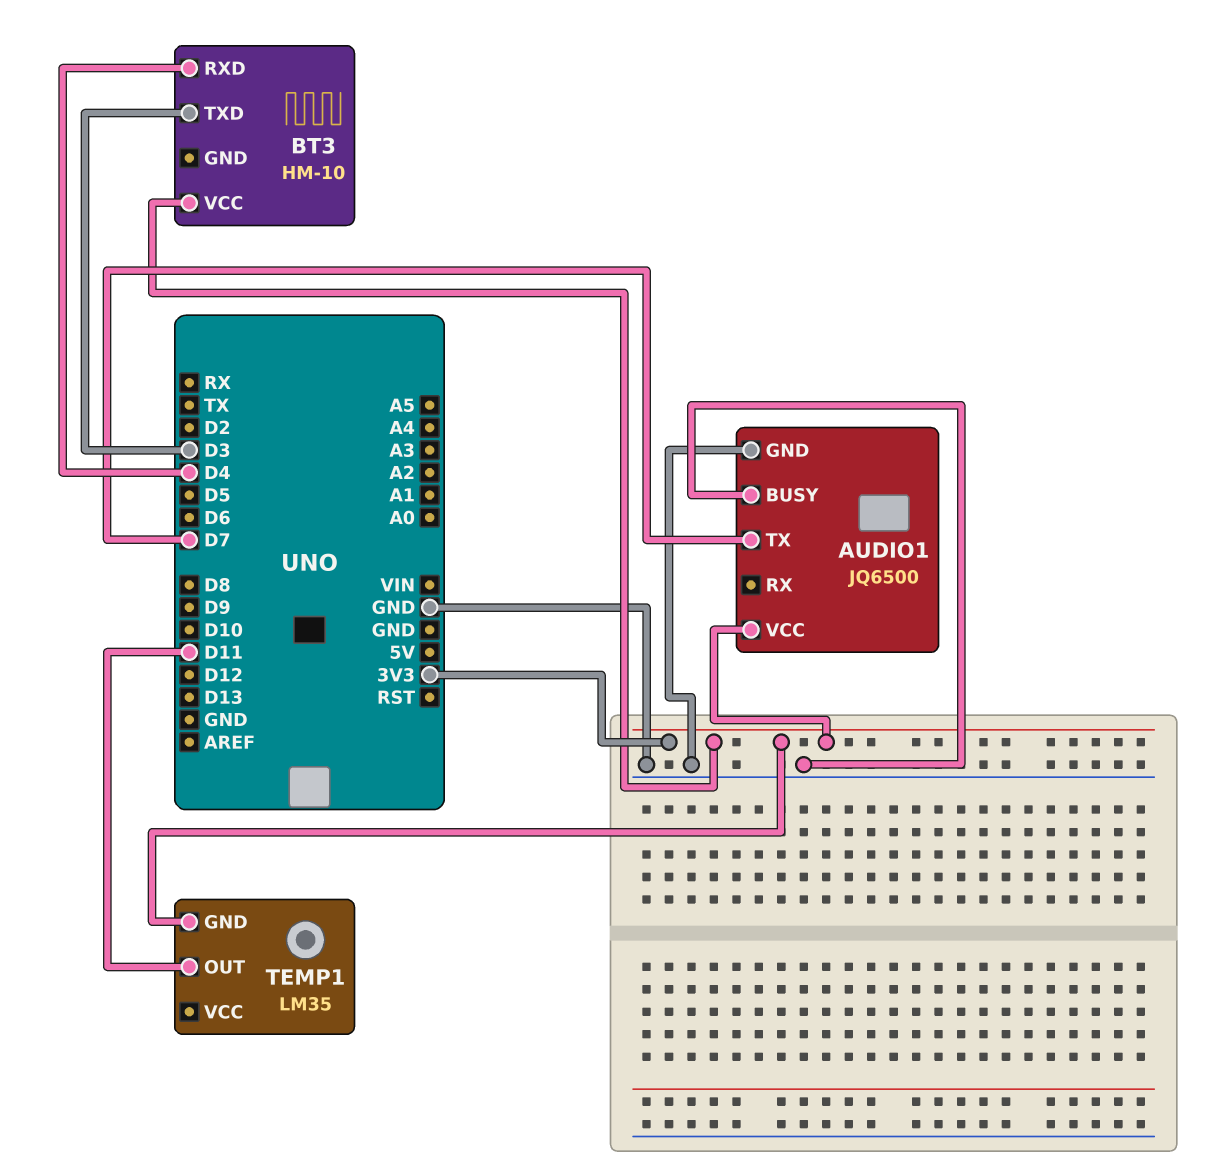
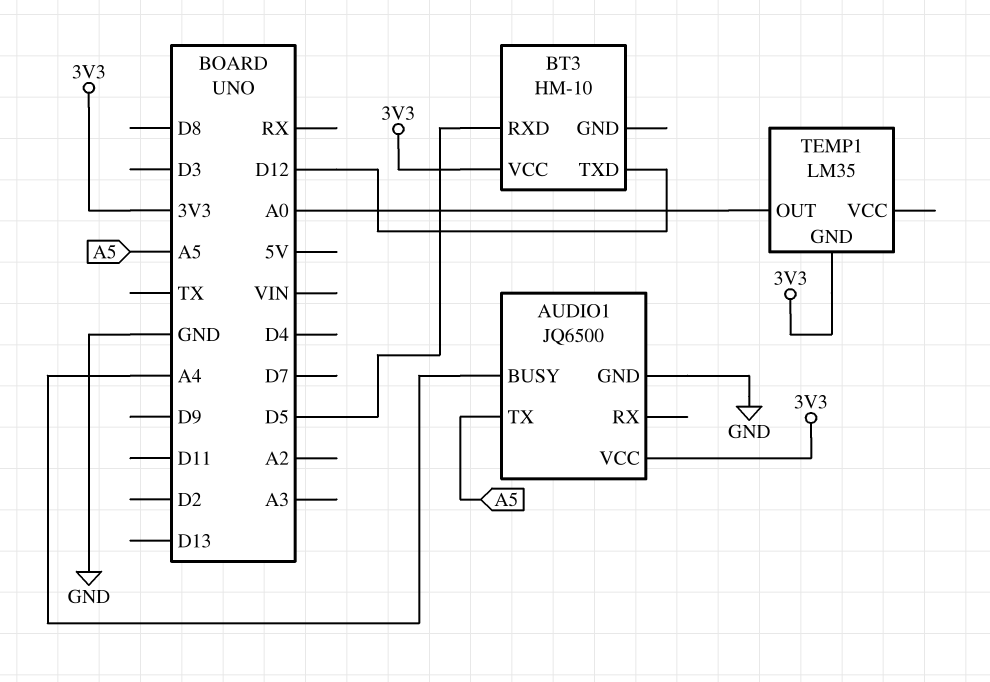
AUDIO1 pin BUSY: GND -> A4
AUDIO1 pin TX: D7 -> A5
BT3 pin RXD: D4 -> D5
BT3 pin TXD: D3 -> D12
TEMP1 pin OUT: D11 -> A0

